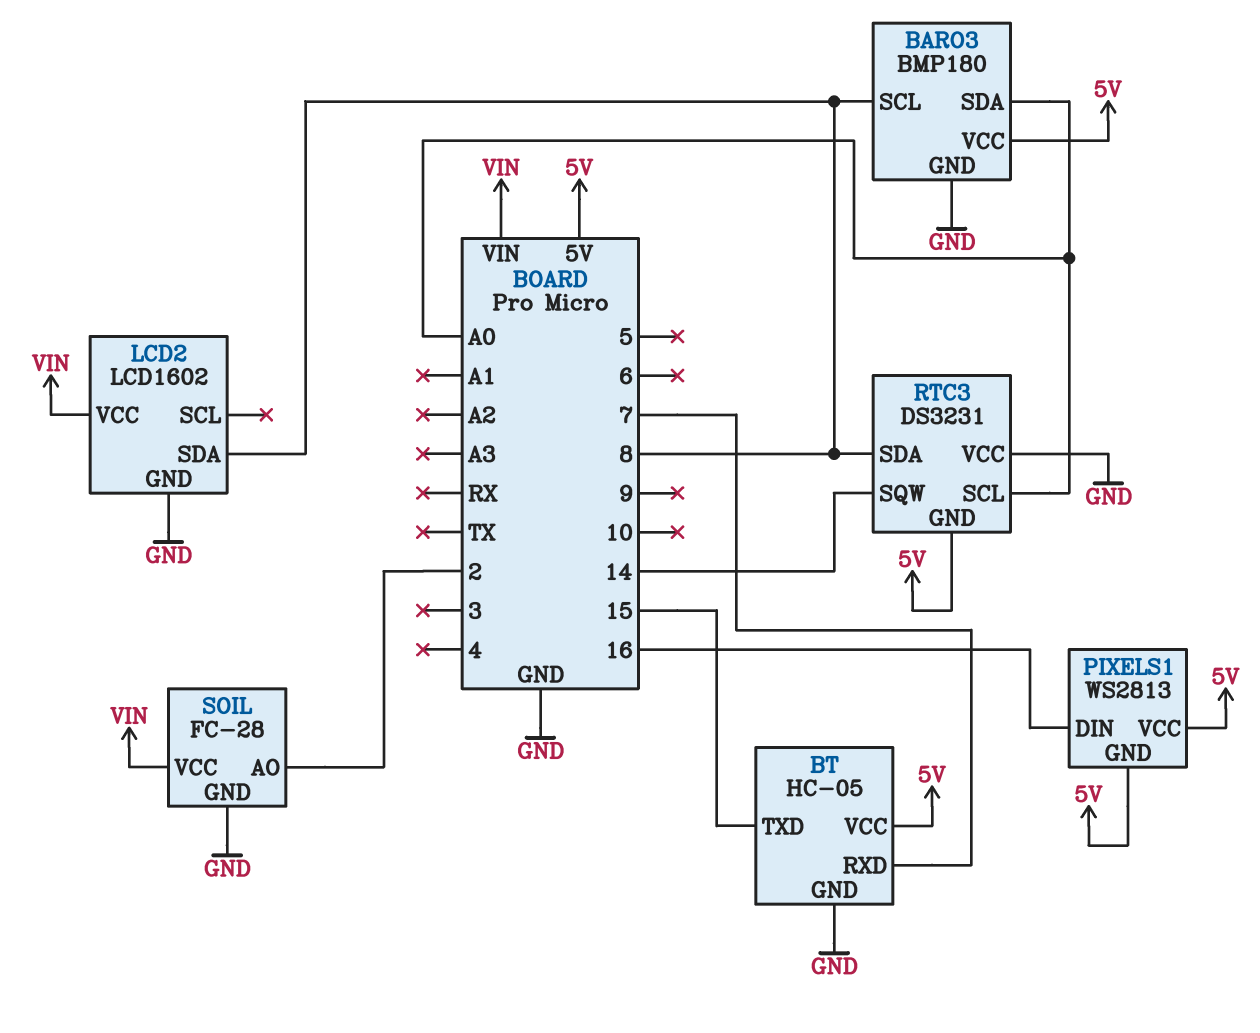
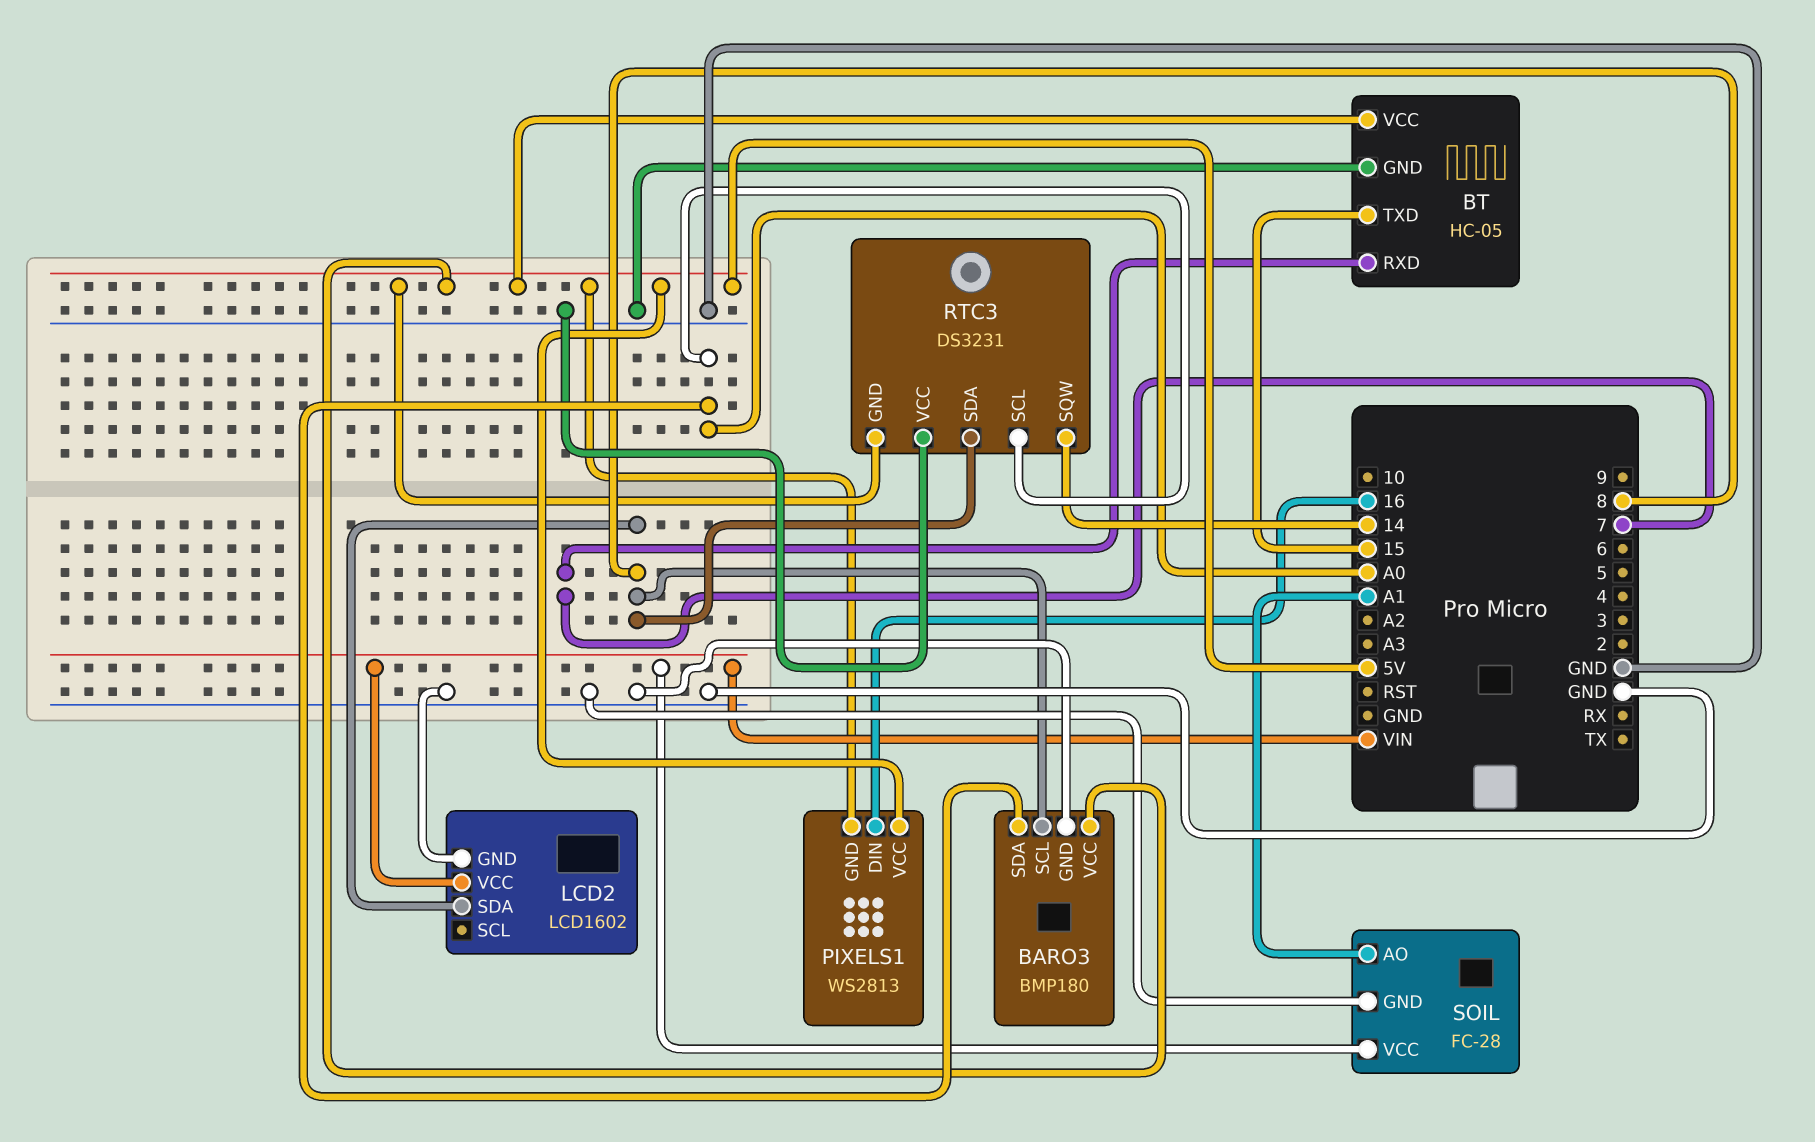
SOIL pin AO: 2 -> A1

